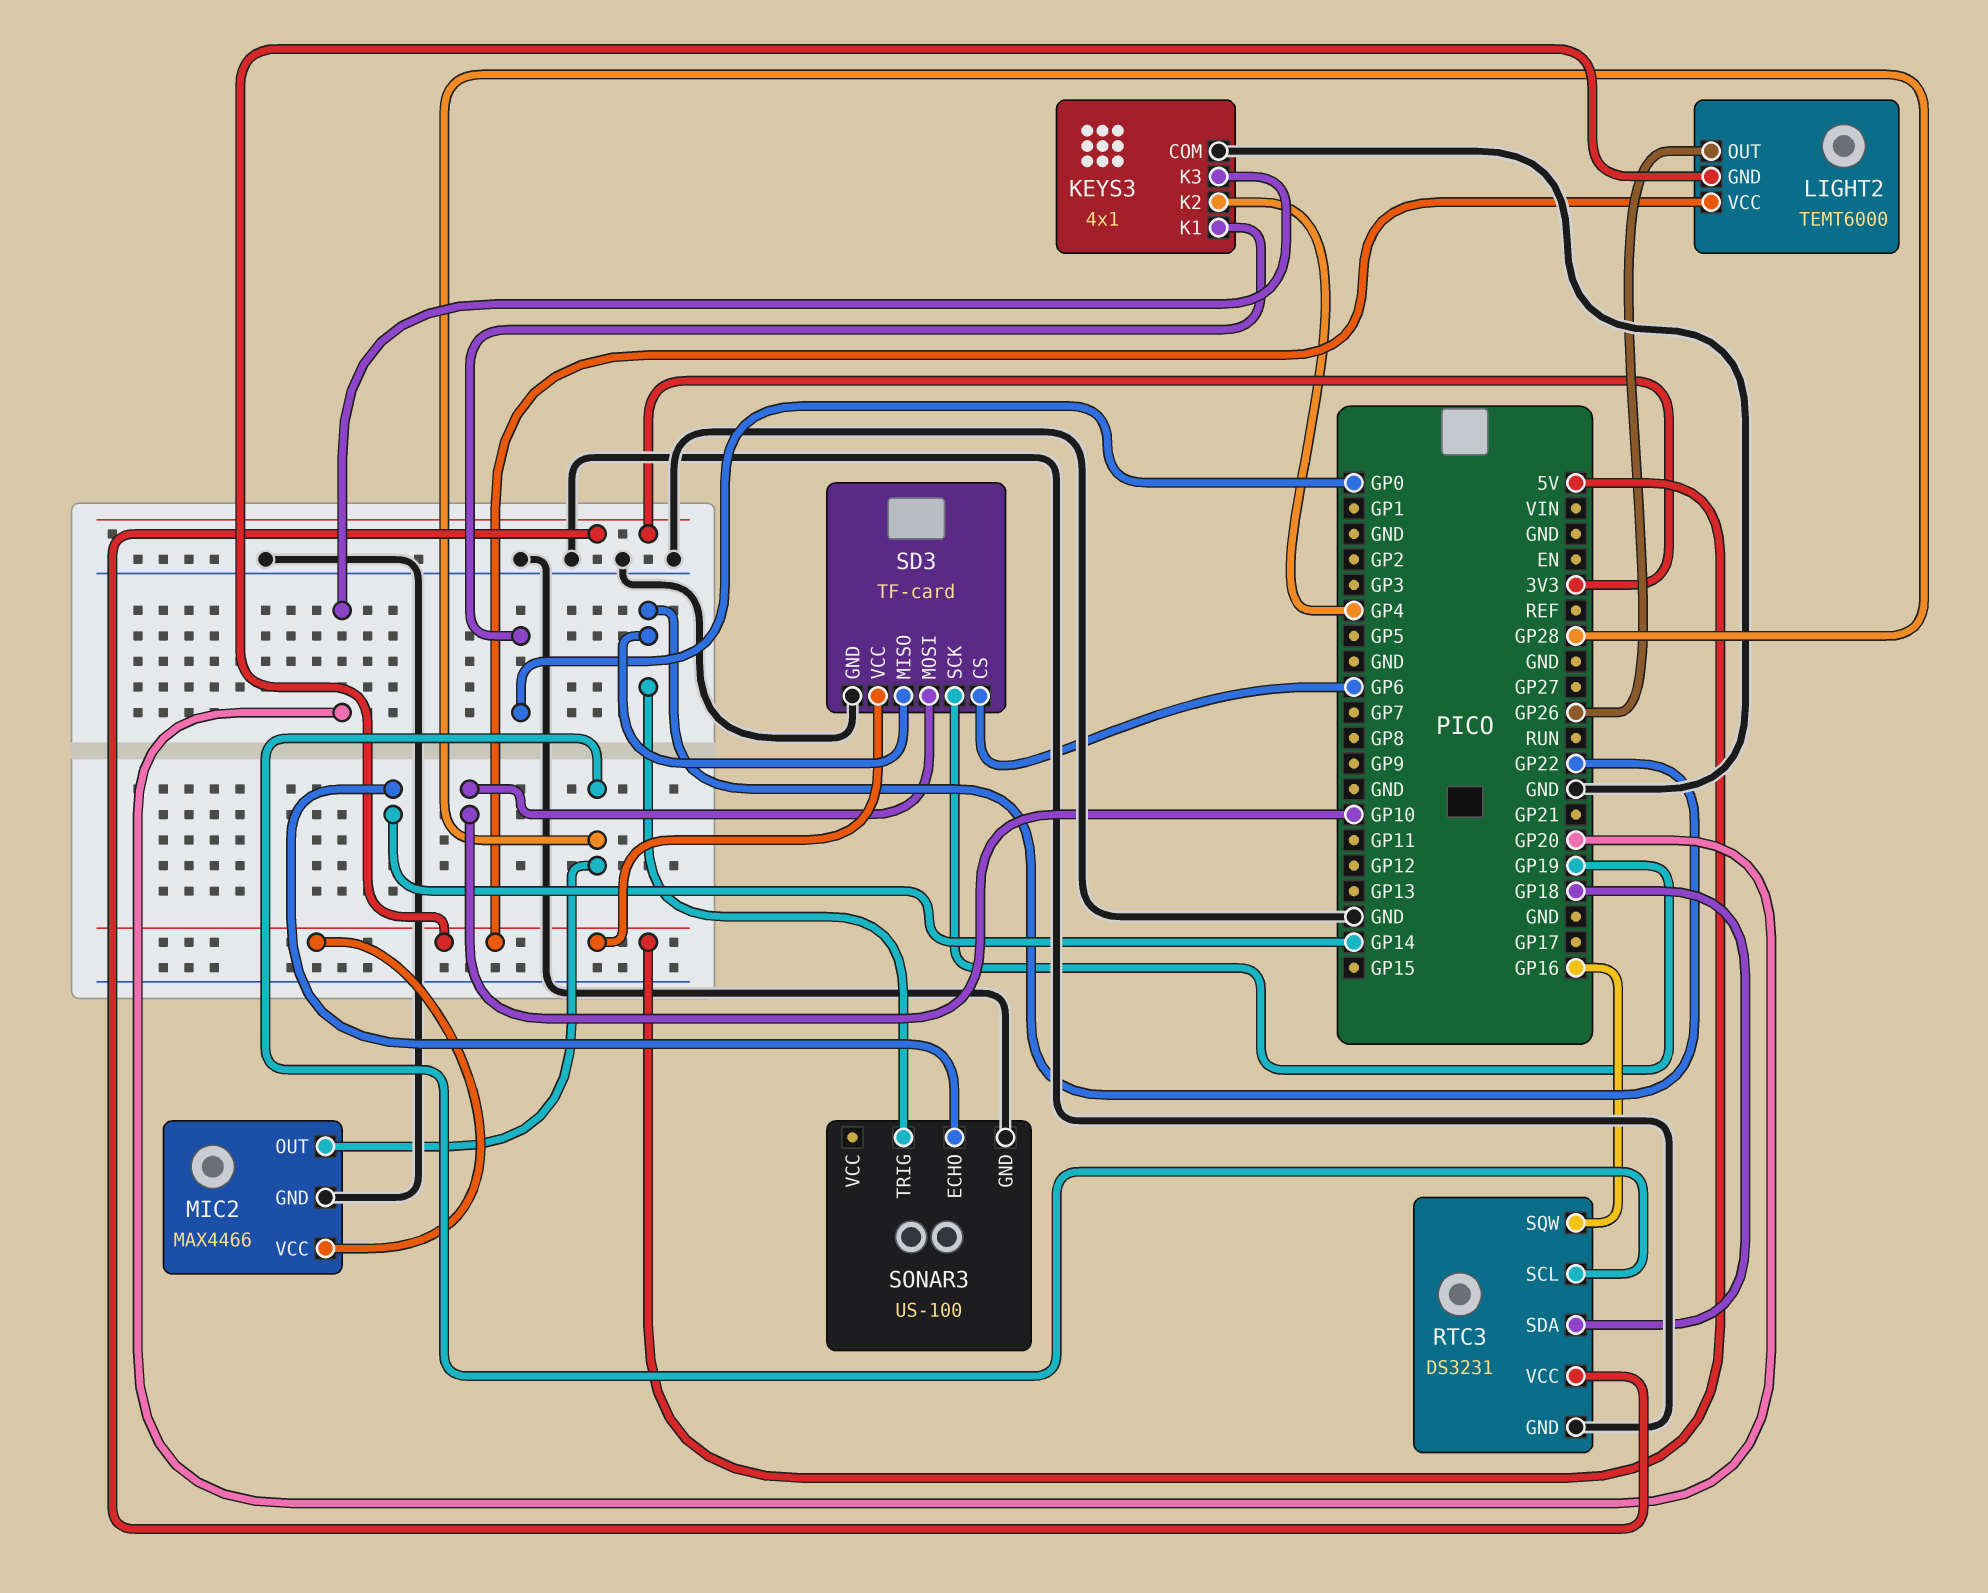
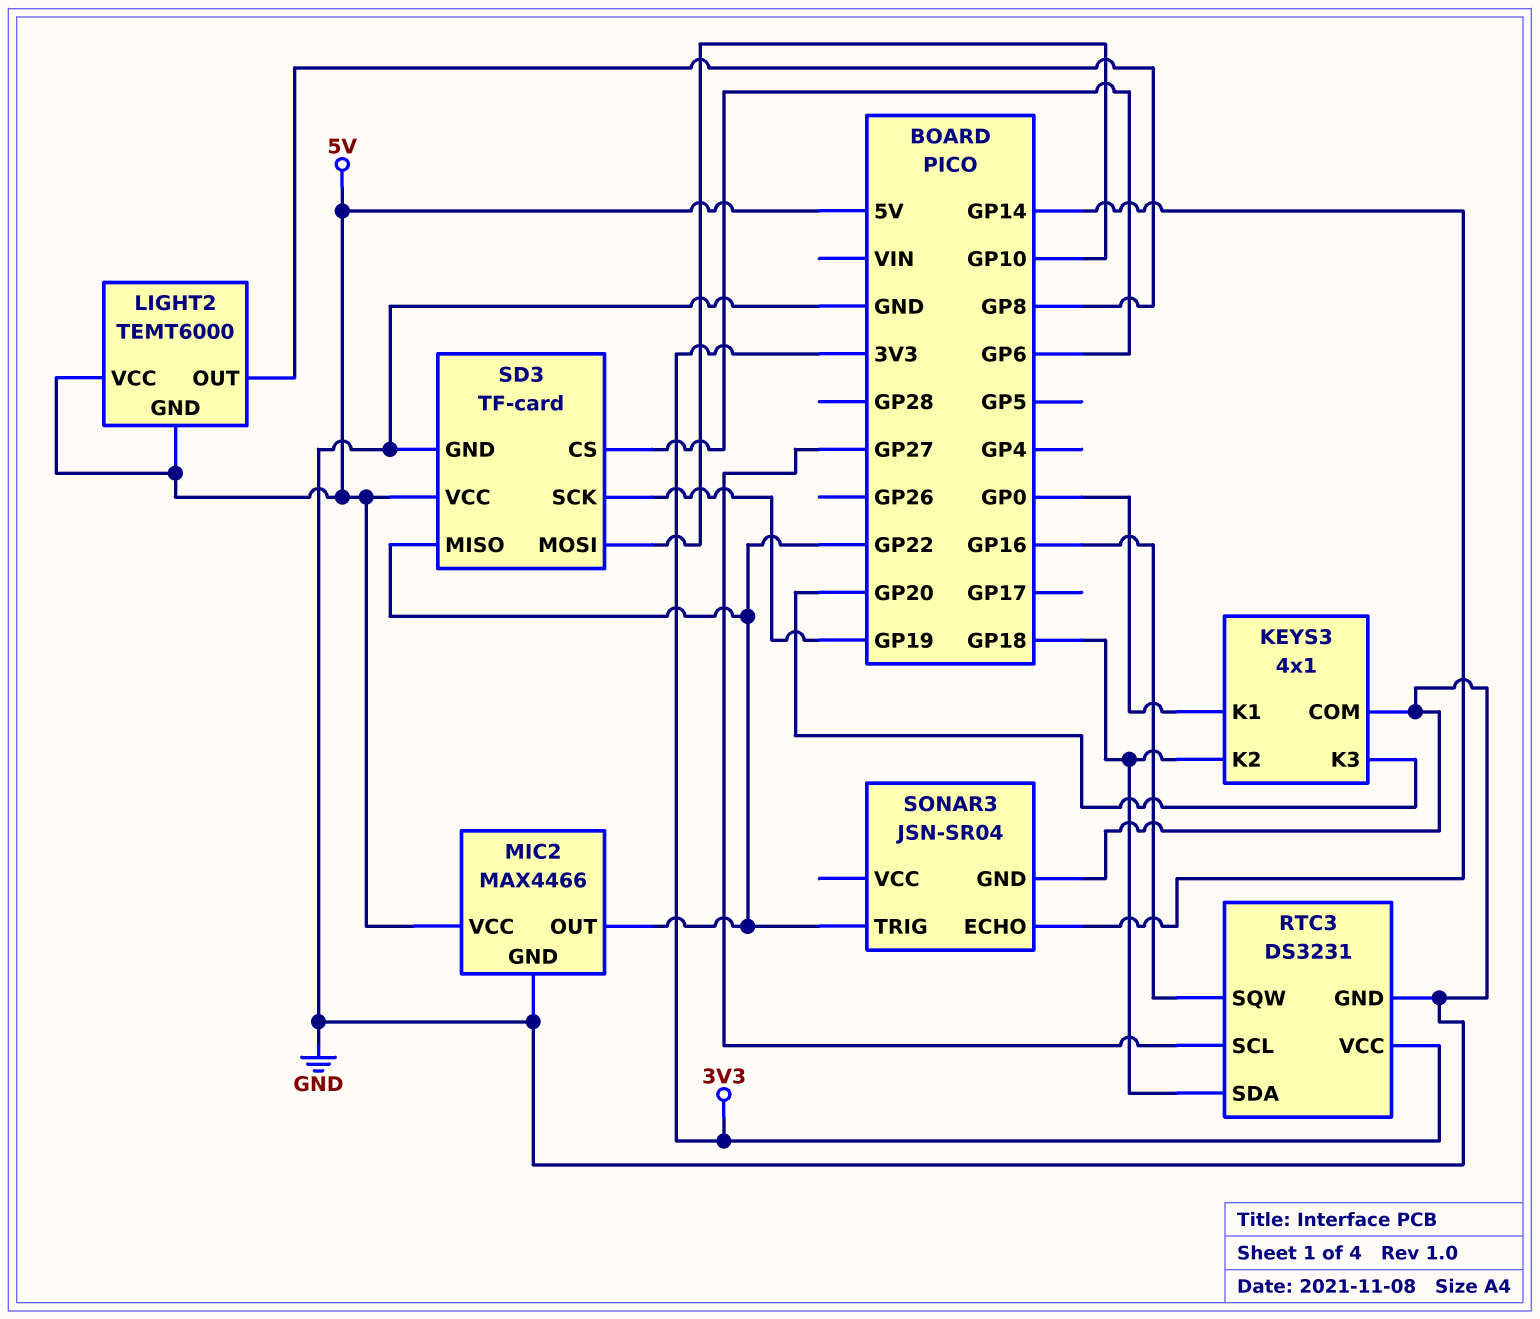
KEYS3 pin K2: GP4 -> GP18
LIGHT2 pin OUT: GP26 -> GP8
MIC2 pin OUT: GP28 -> GP22
RTC3 pin SCL: GP28 -> GP27
SONAR3: US-100 -> JSN-SR04

